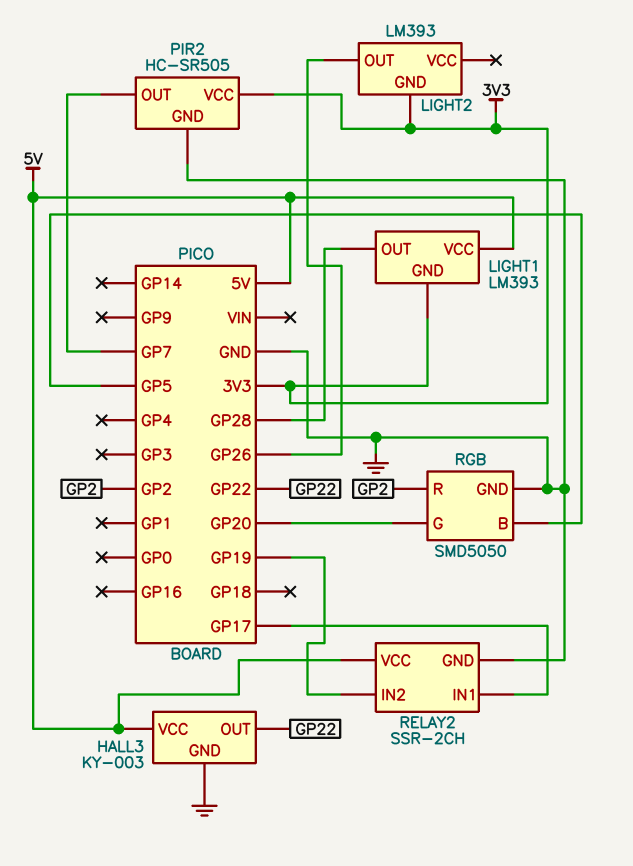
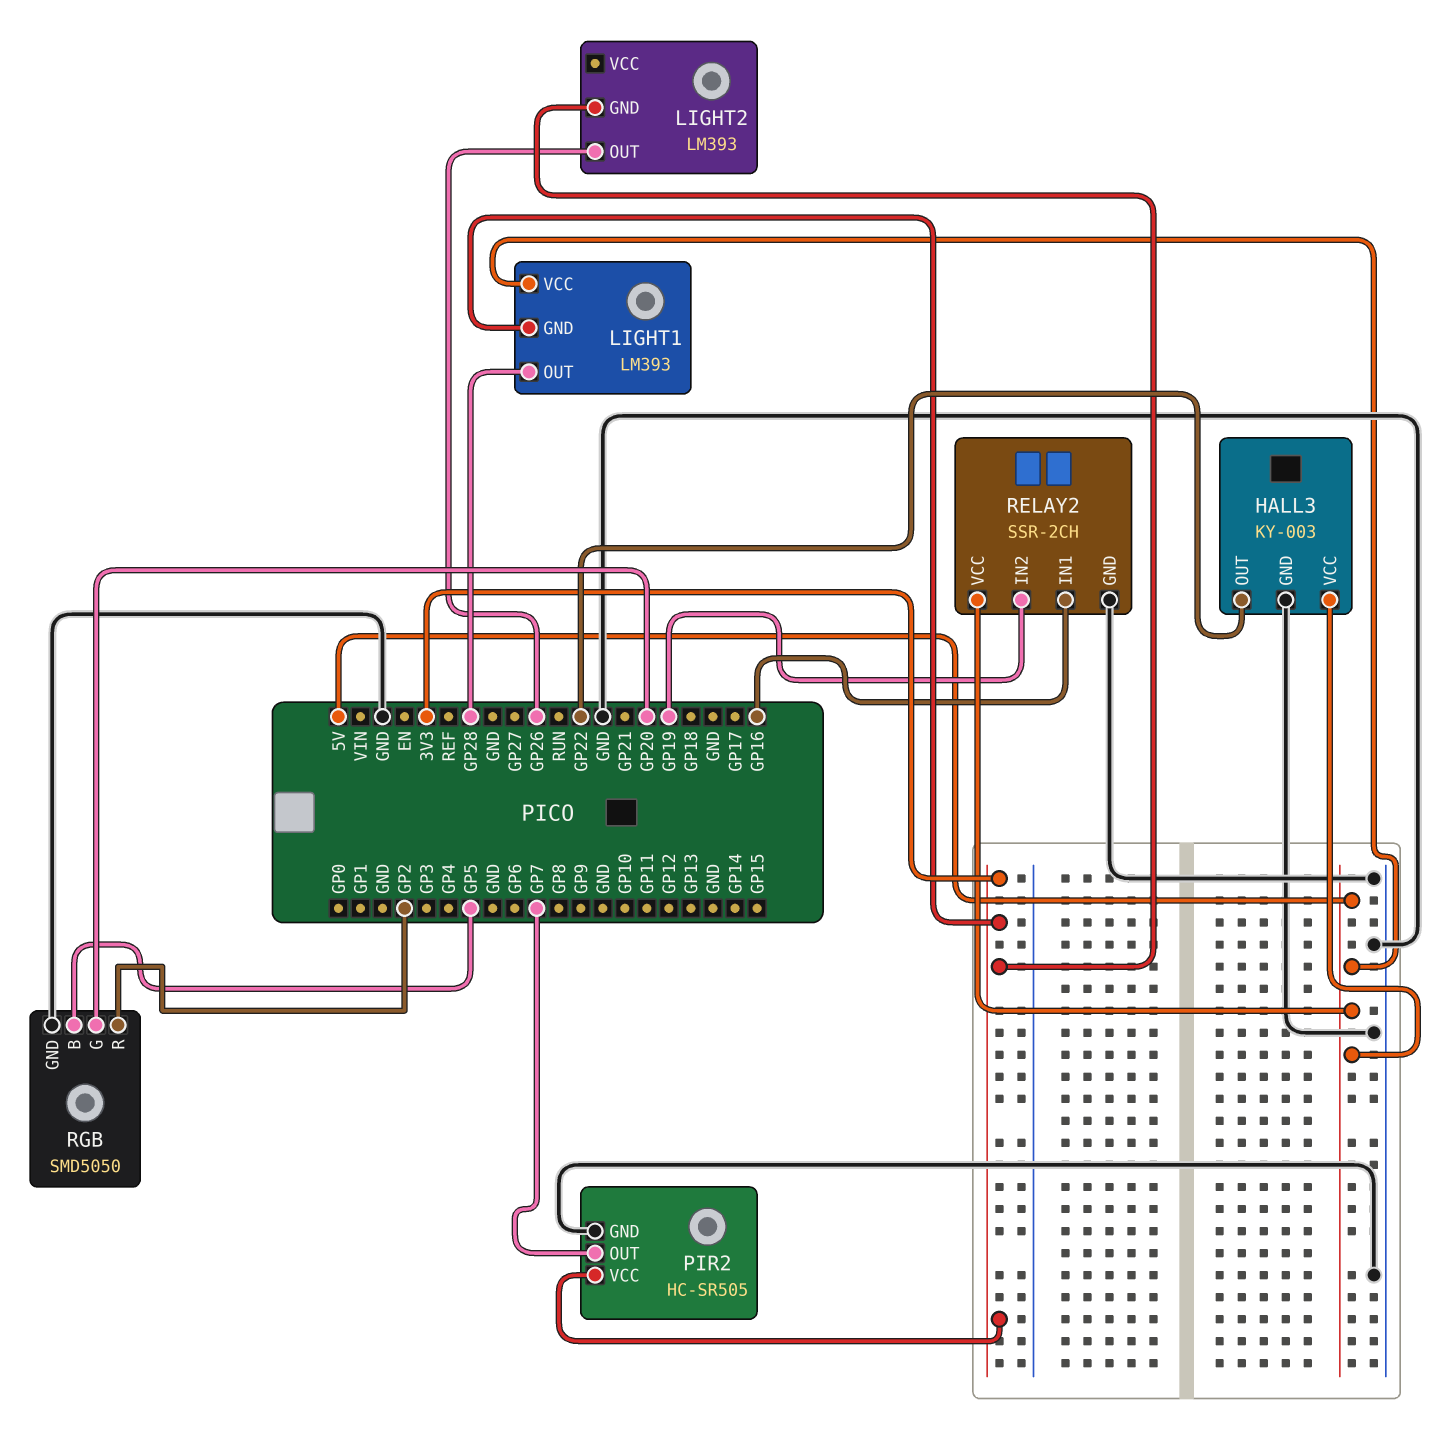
RELAY2 pin IN1: GP17 -> GP16

